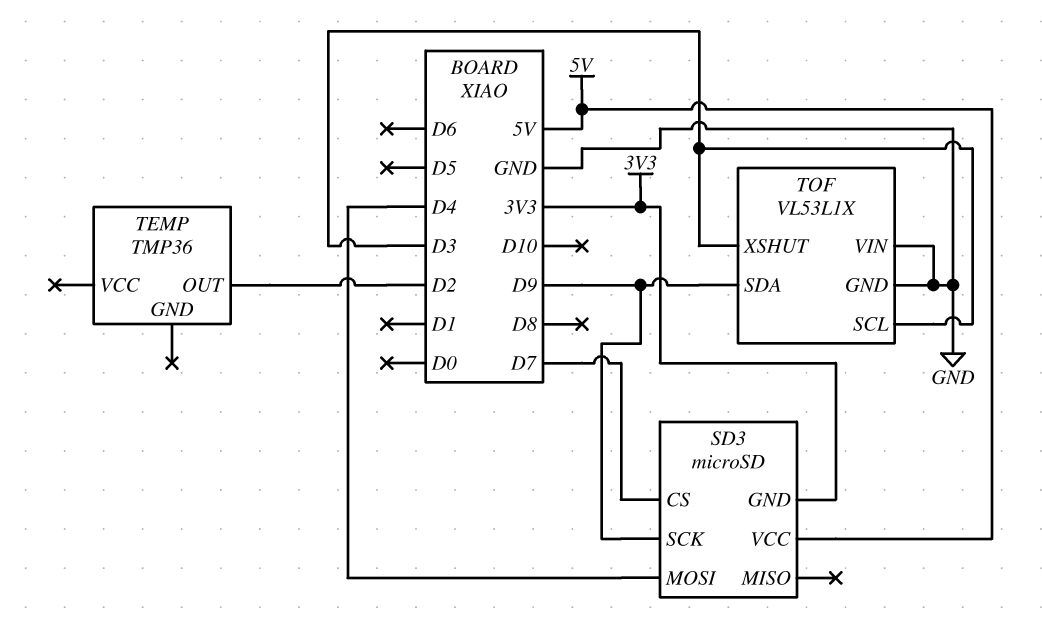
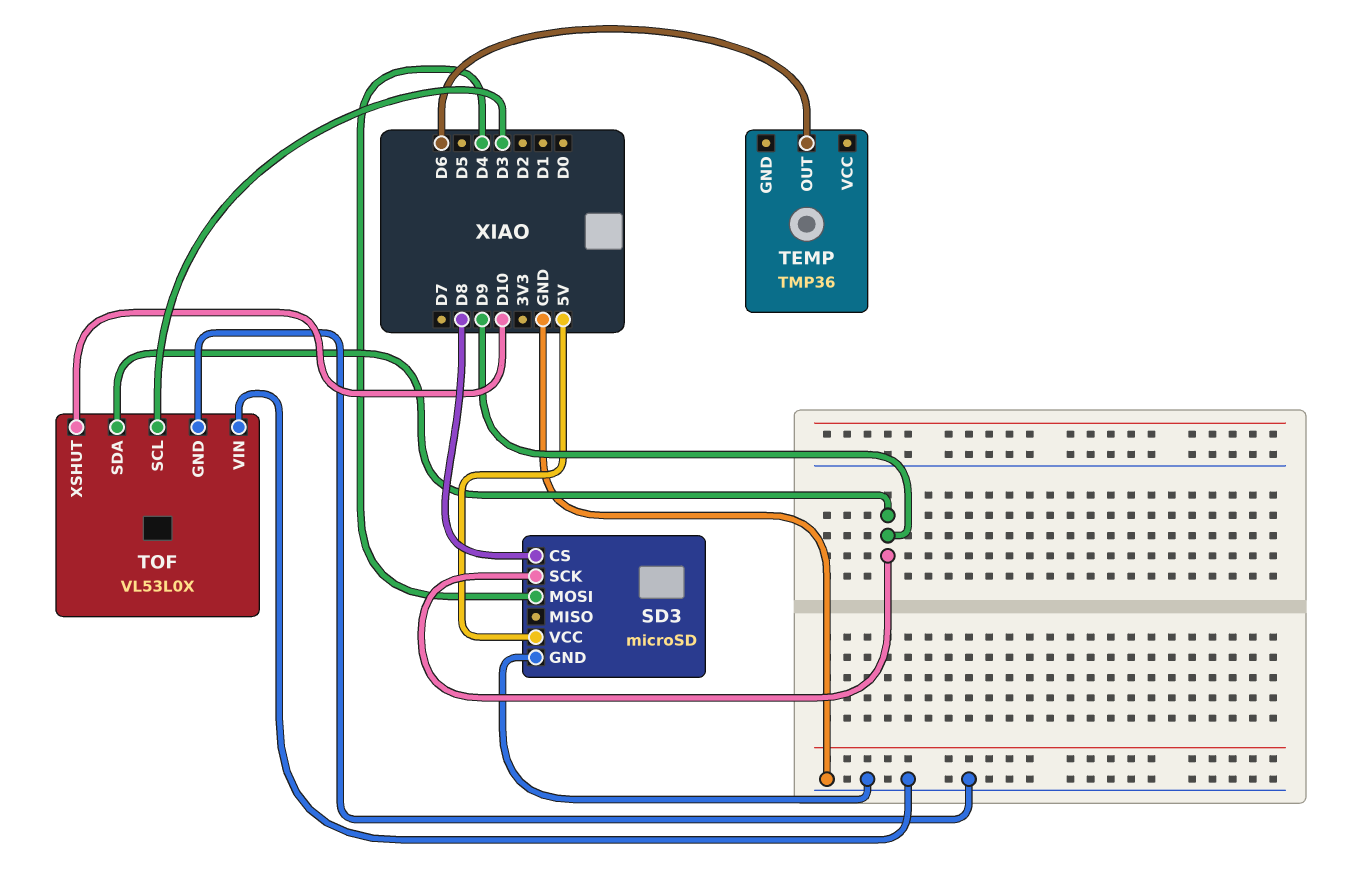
SD3 pin CS: D7 -> D8
SD3 pin GND: 3V3 -> GND
TEMP pin OUT: D2 -> D6
TOF: VL53L1X -> VL53L0X
TOF pin XSHUT: D3 -> D10

